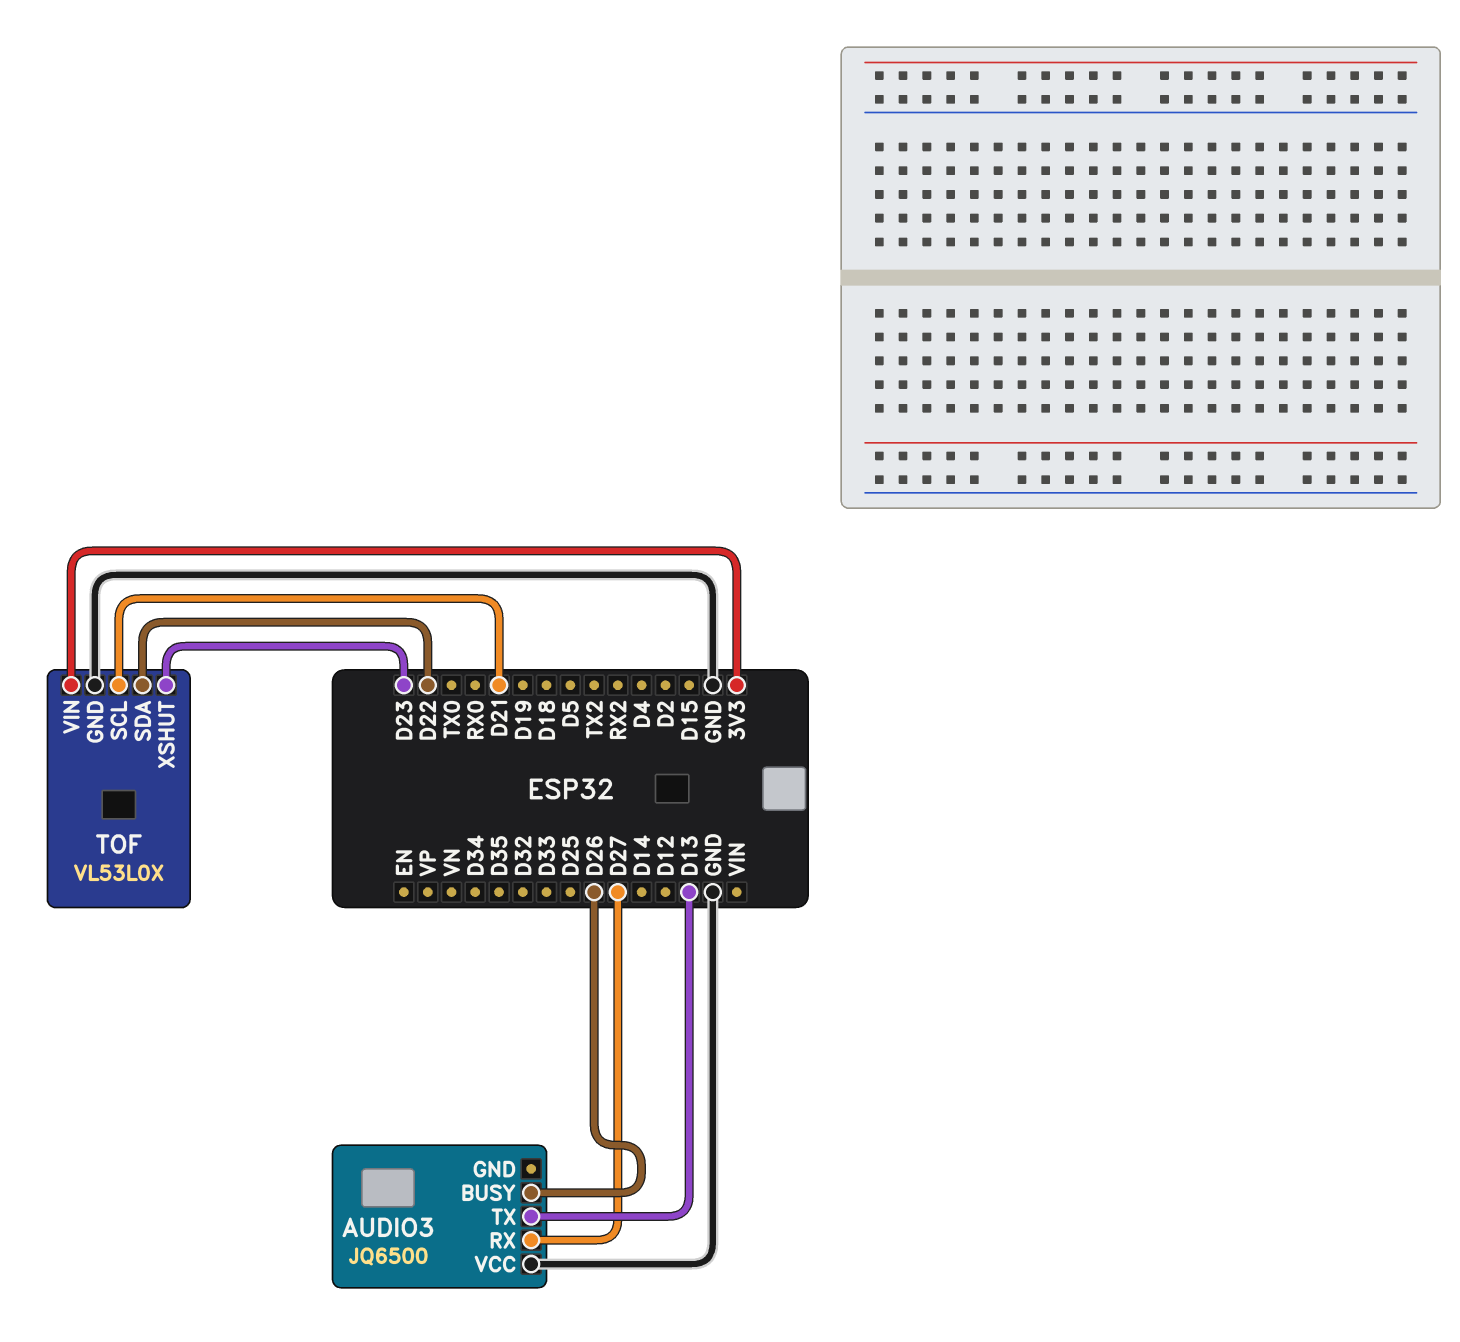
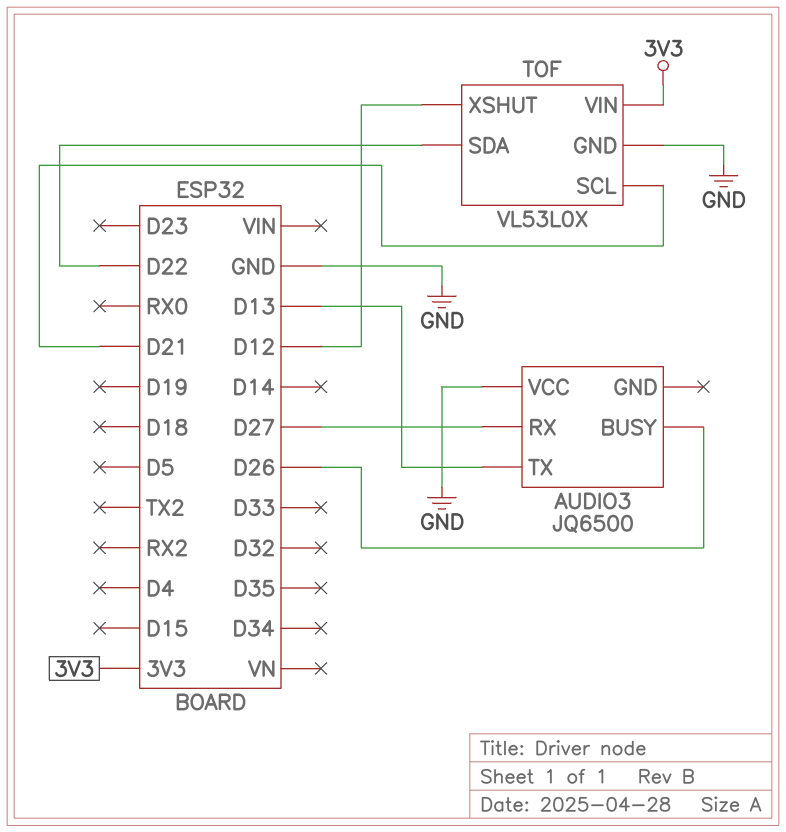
TOF pin XSHUT: D23 -> D12

